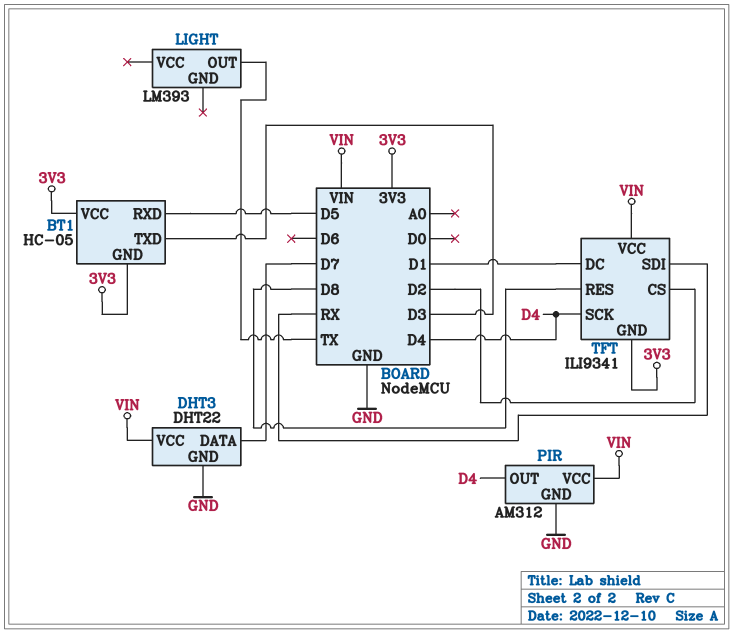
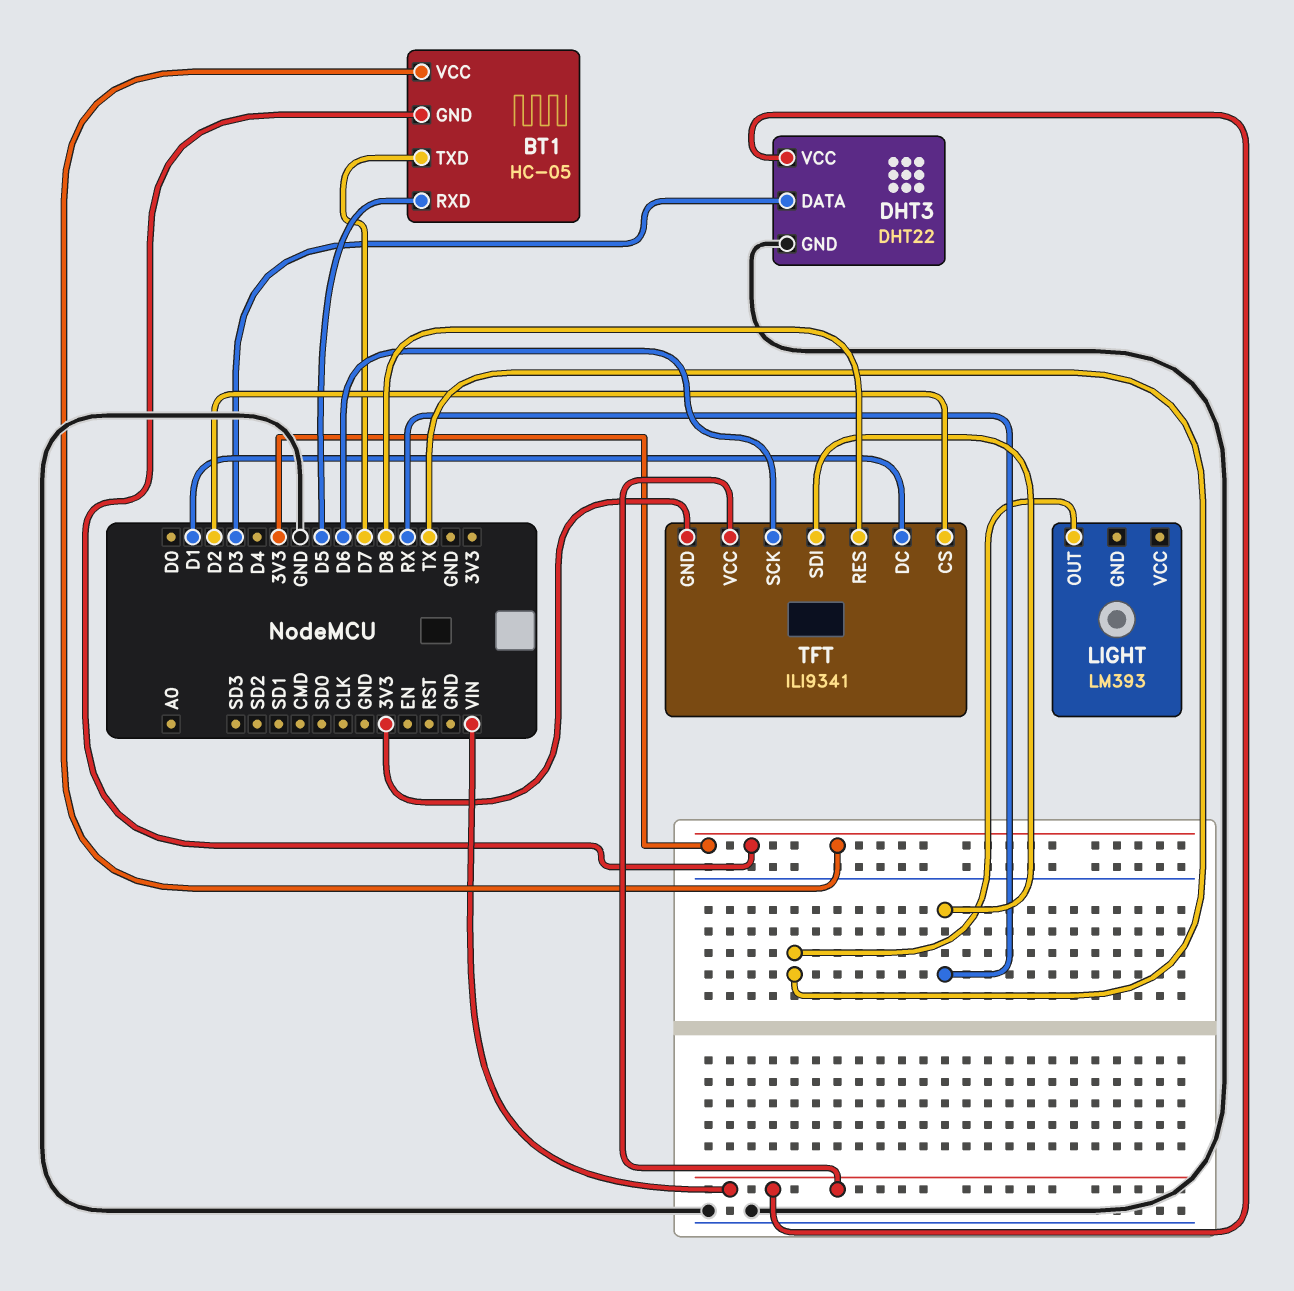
BT1 pin TXD: D3 -> D7
DHT3 pin DATA: D7 -> D3
PIR: AM312 -> none
PIR pin GND: GND -> none
PIR pin OUT: D4 -> none
PIR pin VCC: VIN -> none
TFT pin SCK: D4 -> D6

